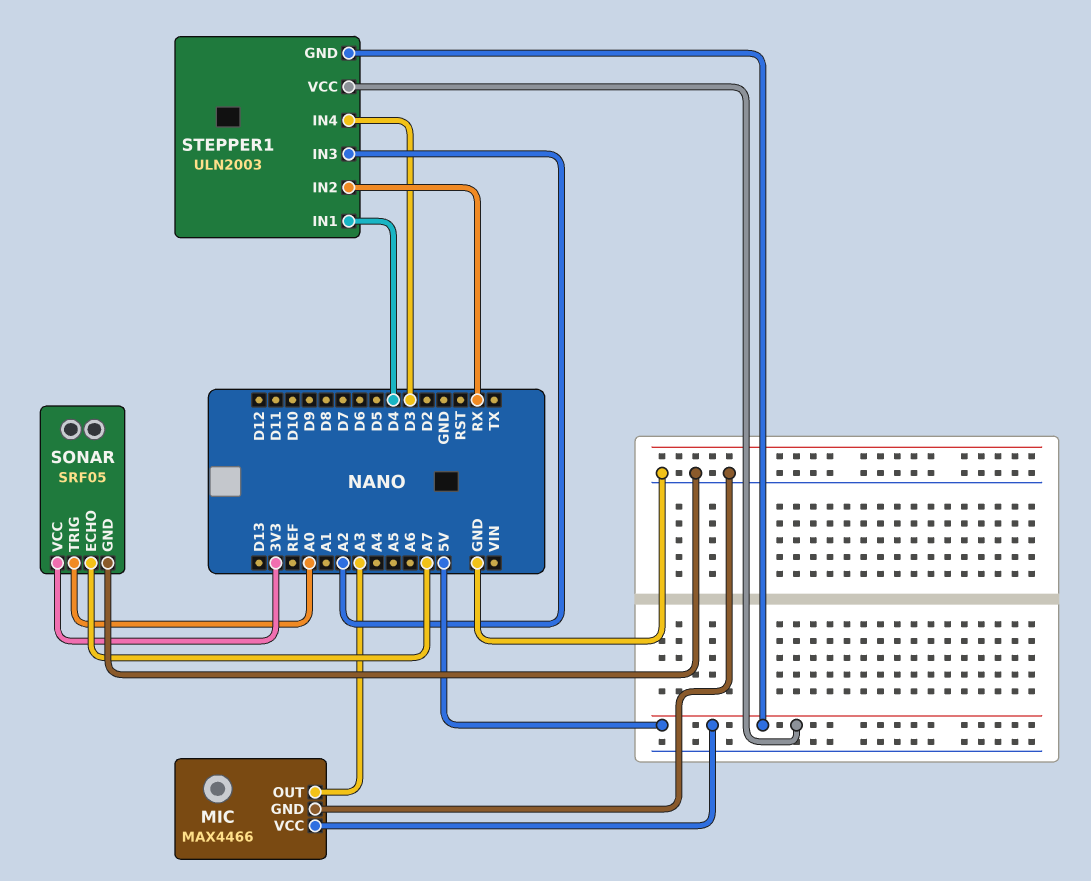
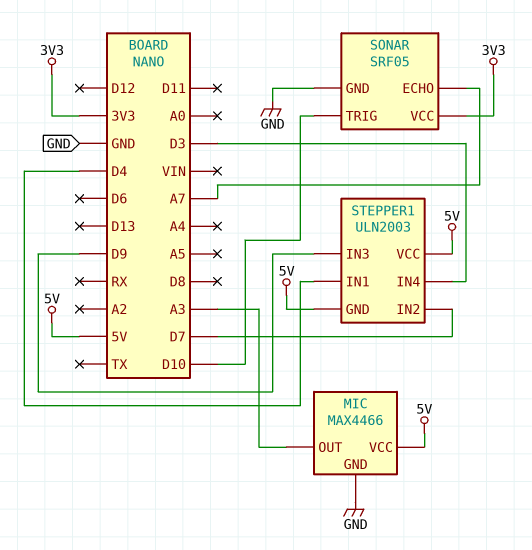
SONAR pin TRIG: A0 -> D10
STEPPER1 pin IN2: RX -> D7
STEPPER1 pin IN3: A2 -> D9

